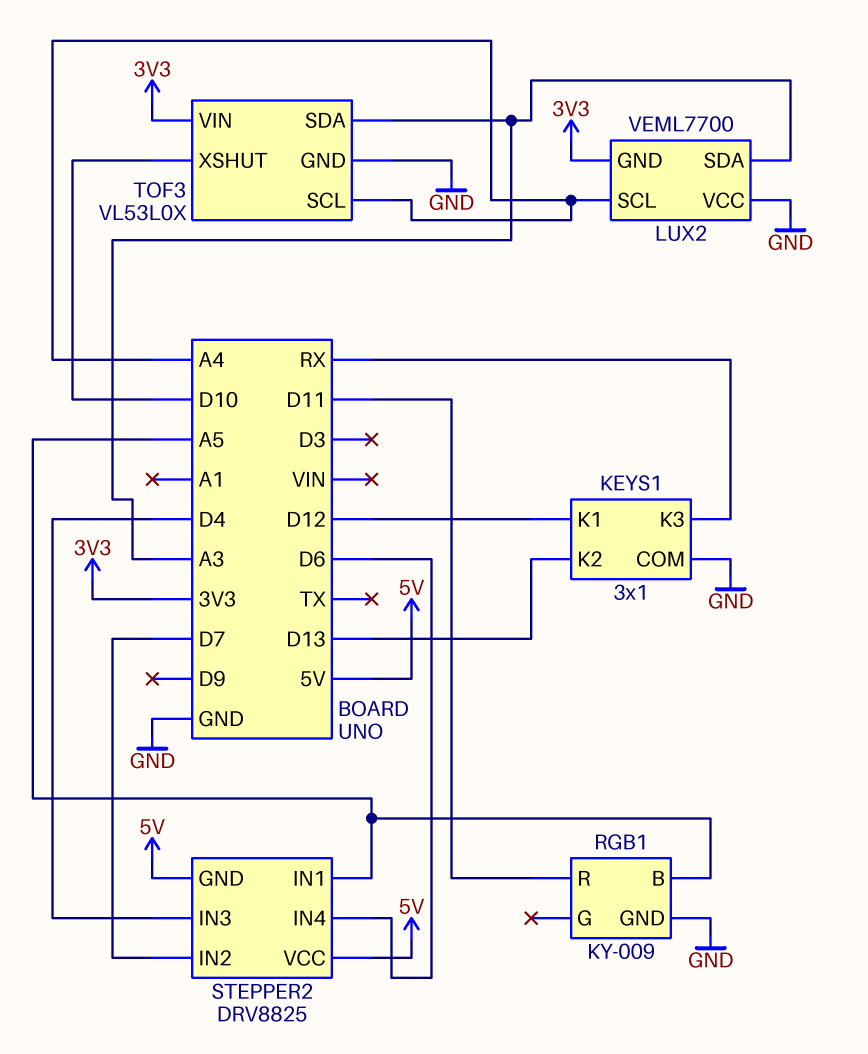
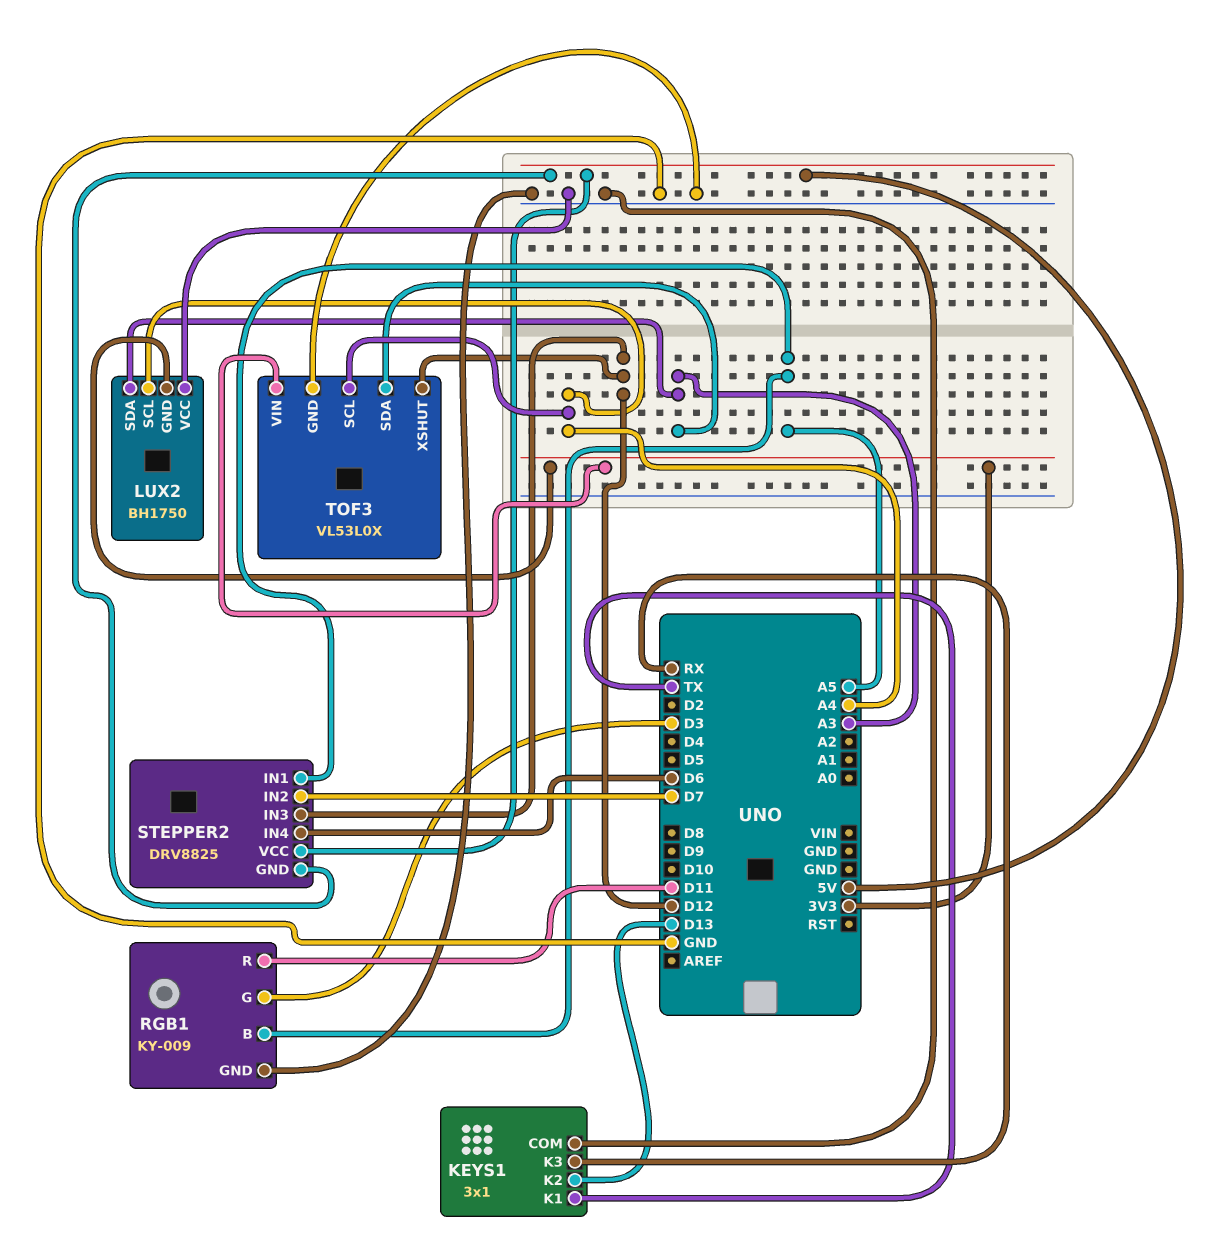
KEYS1 pin K1: D12 -> TX
LUX2: VEML7700 -> BH1750
RGB1 pin G: none -> D3
STEPPER2 pin IN3: D4 -> D12
TOF3 pin XSHUT: D10 -> D12

